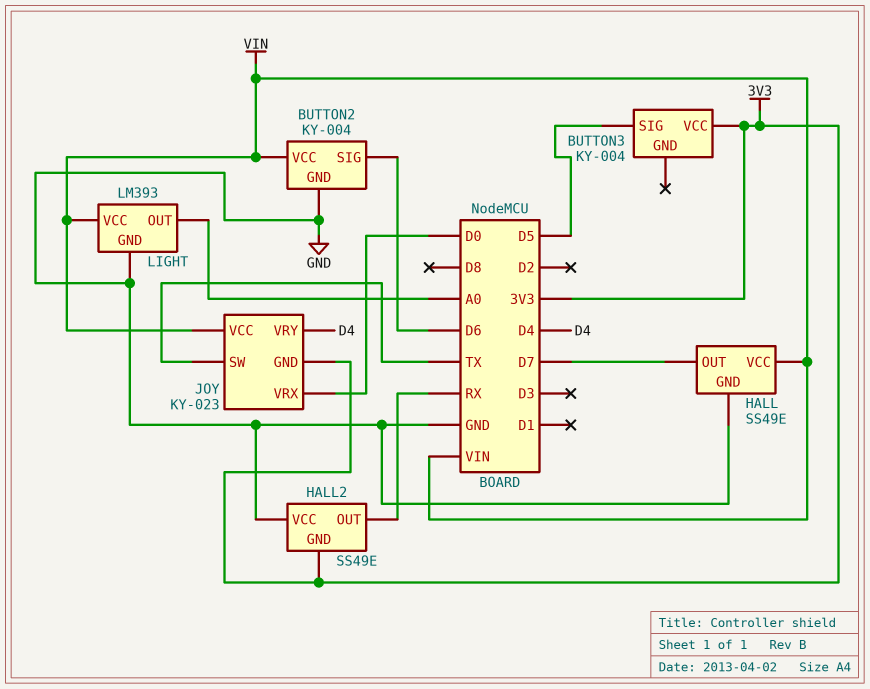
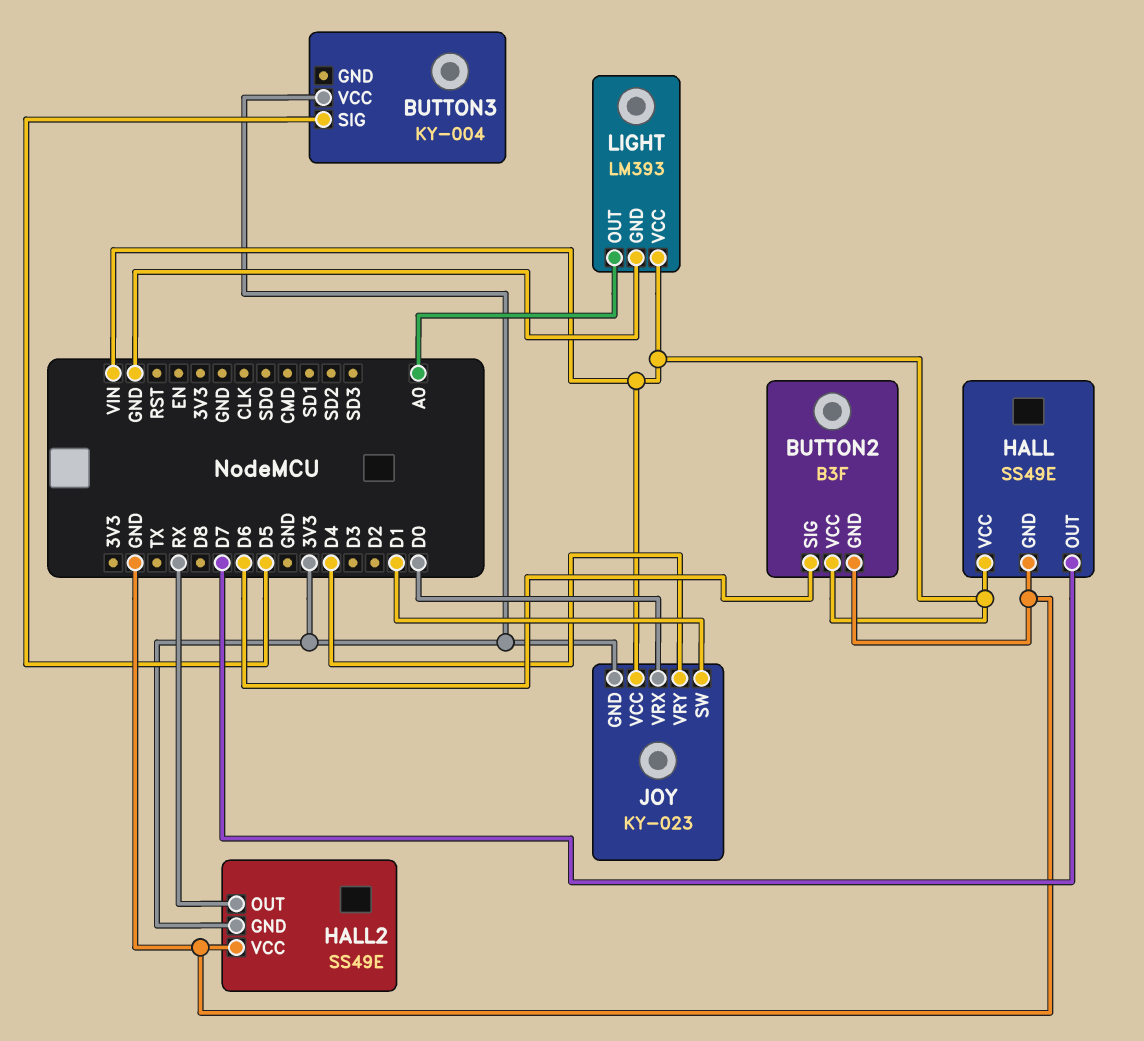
BUTTON2: KY-004 -> B3F
JOY pin SW: TX -> D1

